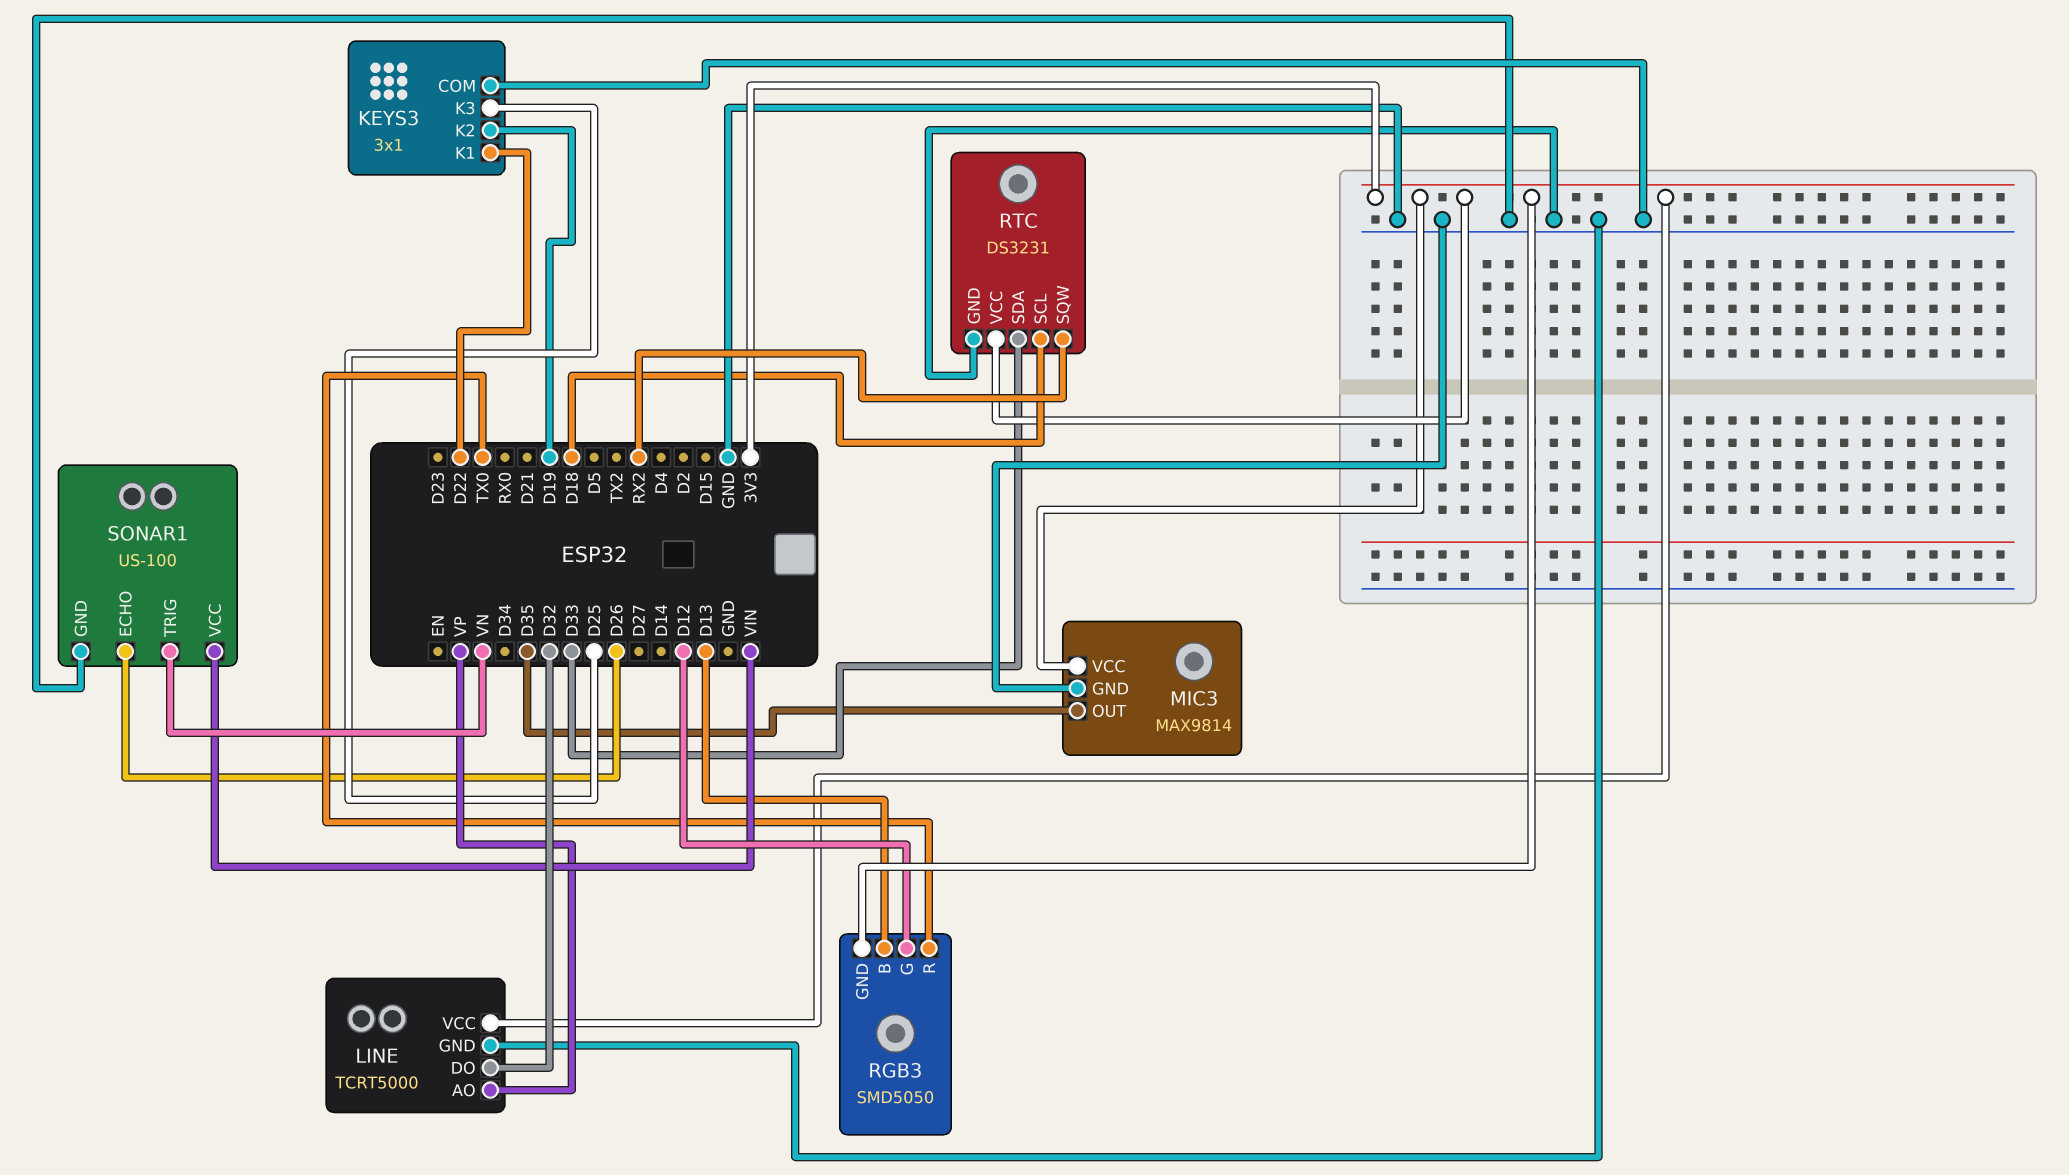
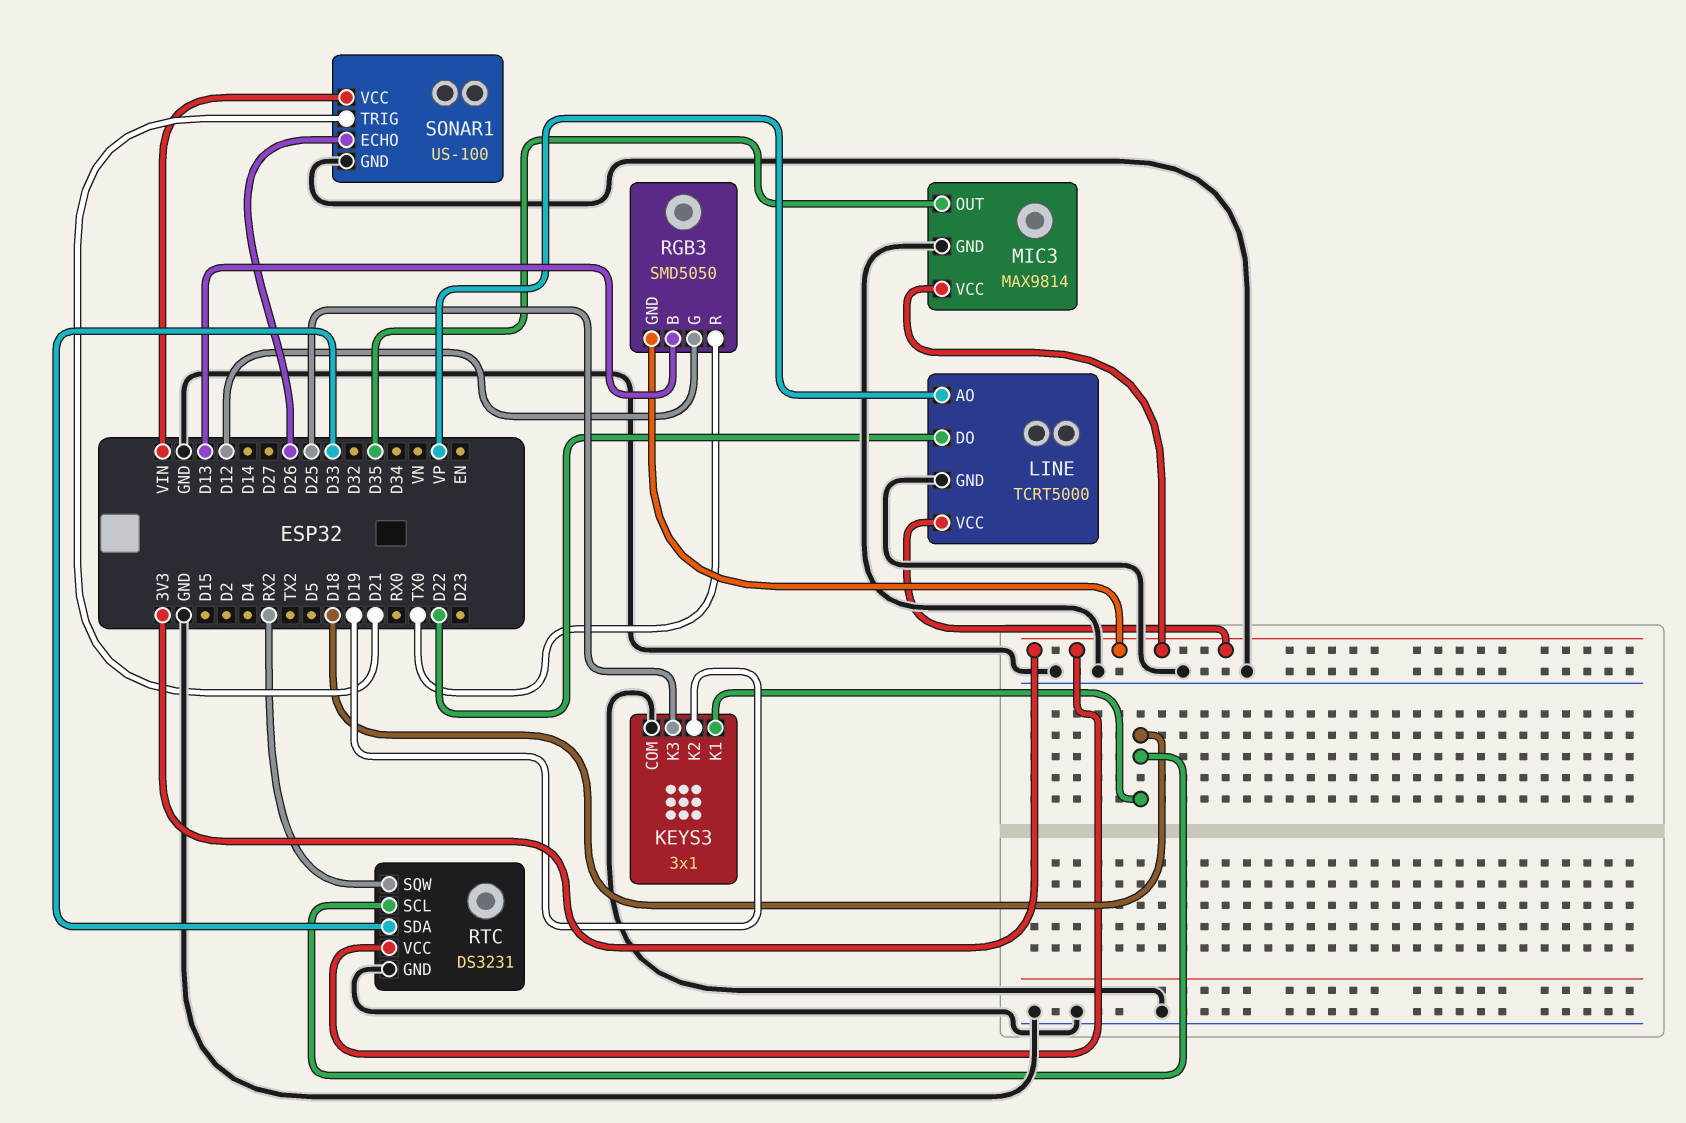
KEYS3 pin K1: D22 -> D18
LINE pin DO: D32 -> D22
SONAR1 pin TRIG: VN -> D21

